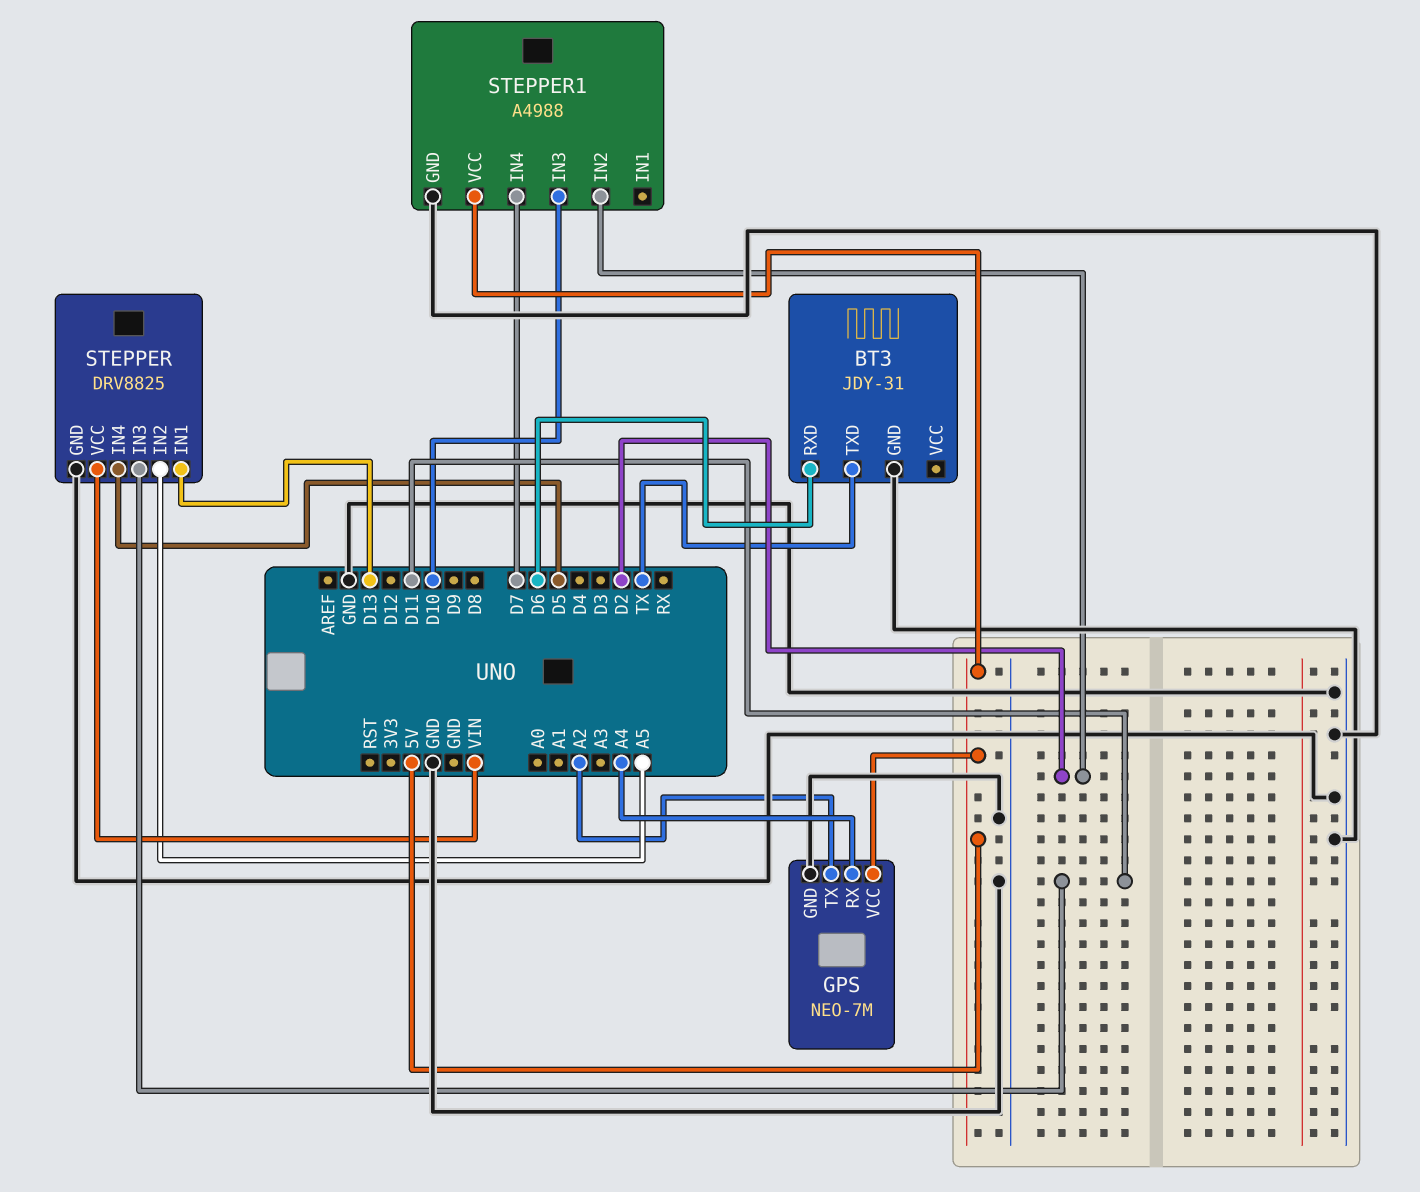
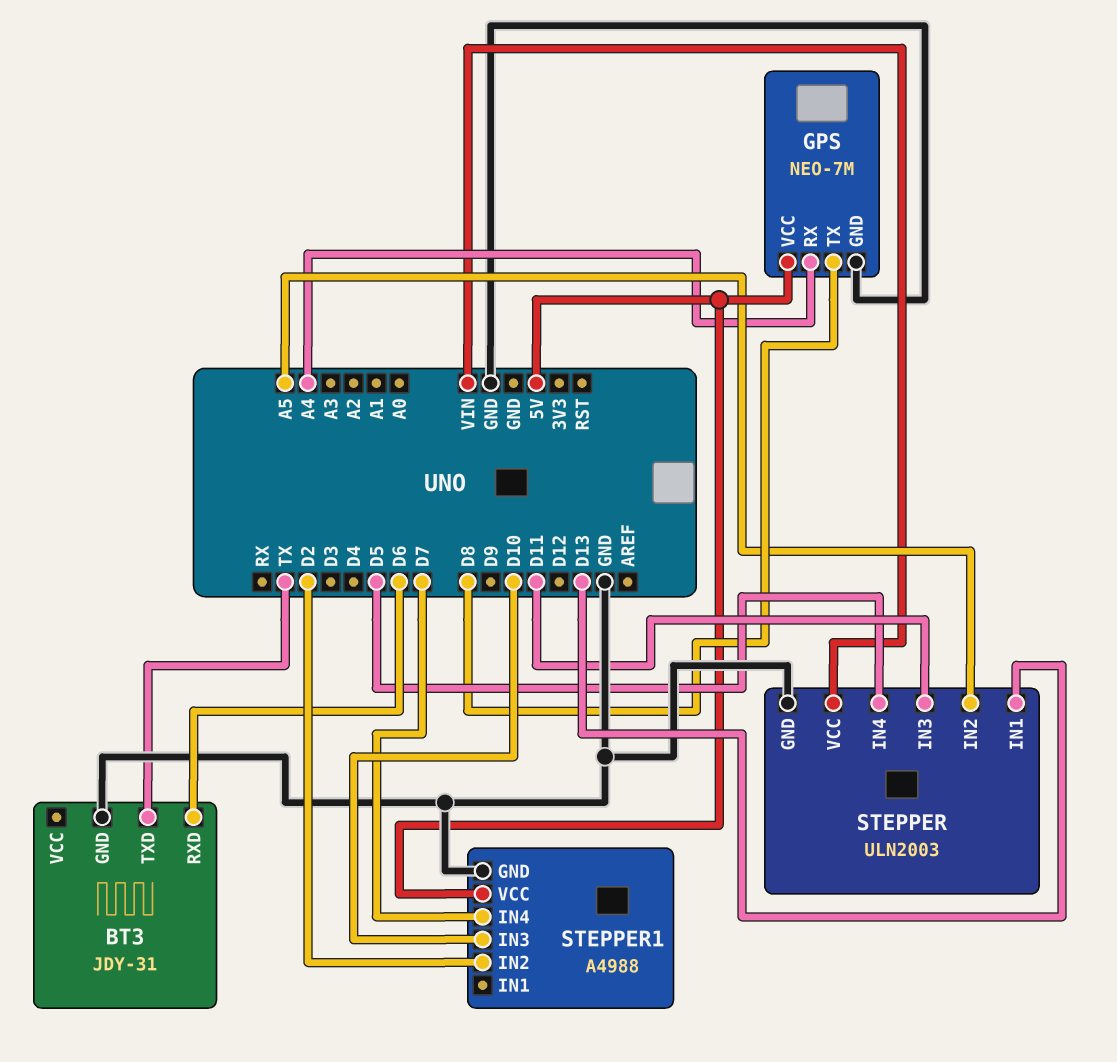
GPS pin TX: A2 -> D8
STEPPER: DRV8825 -> ULN2003

